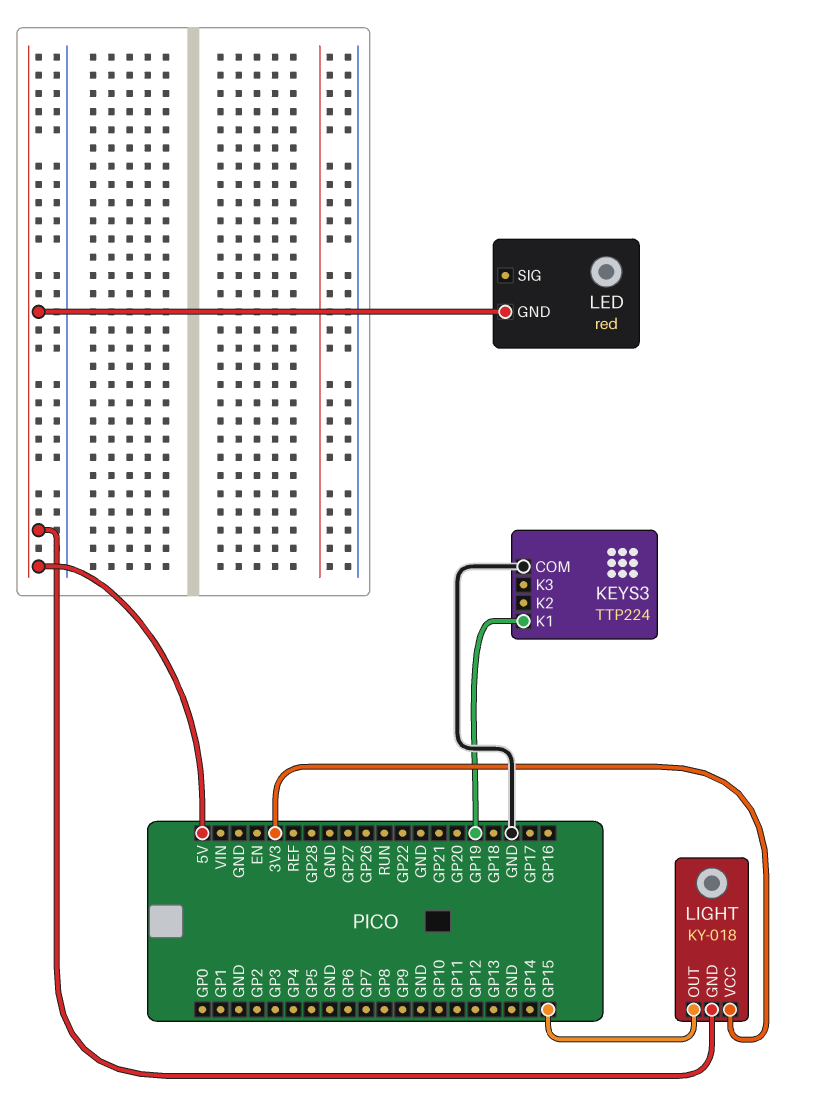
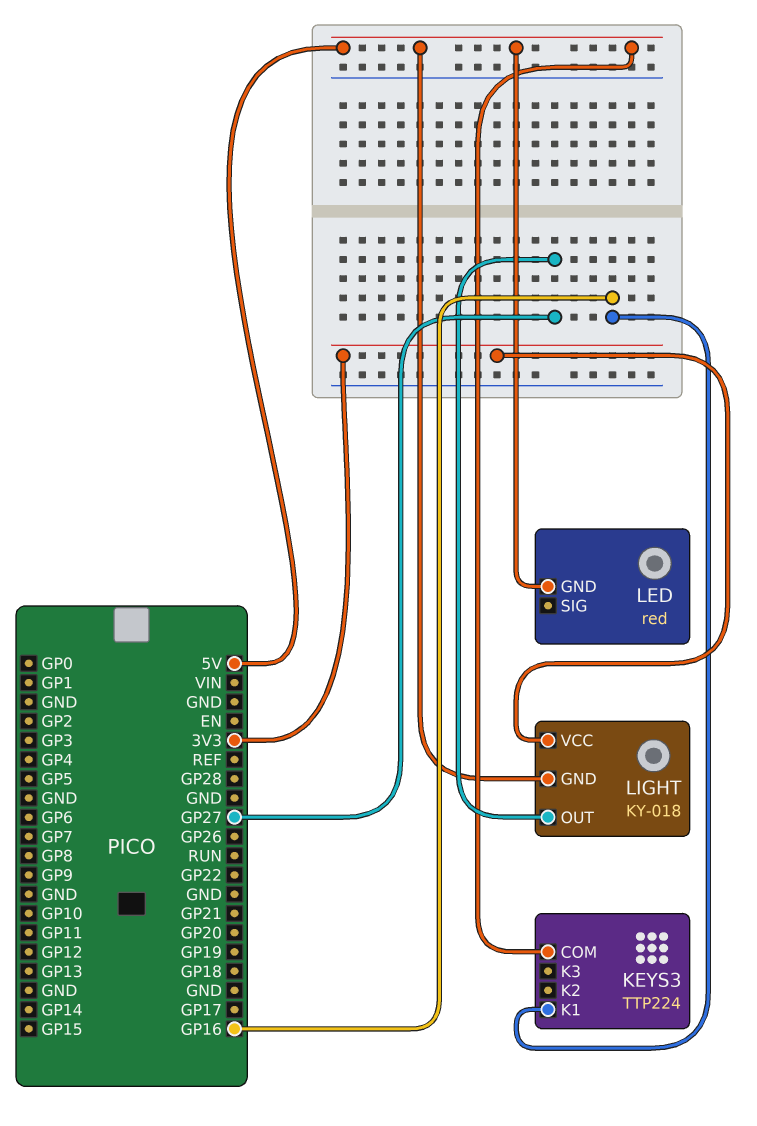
KEYS3 pin COM: GND -> 5V
KEYS3 pin K1: GP19 -> GP16
LIGHT pin OUT: GP15 -> GP27

